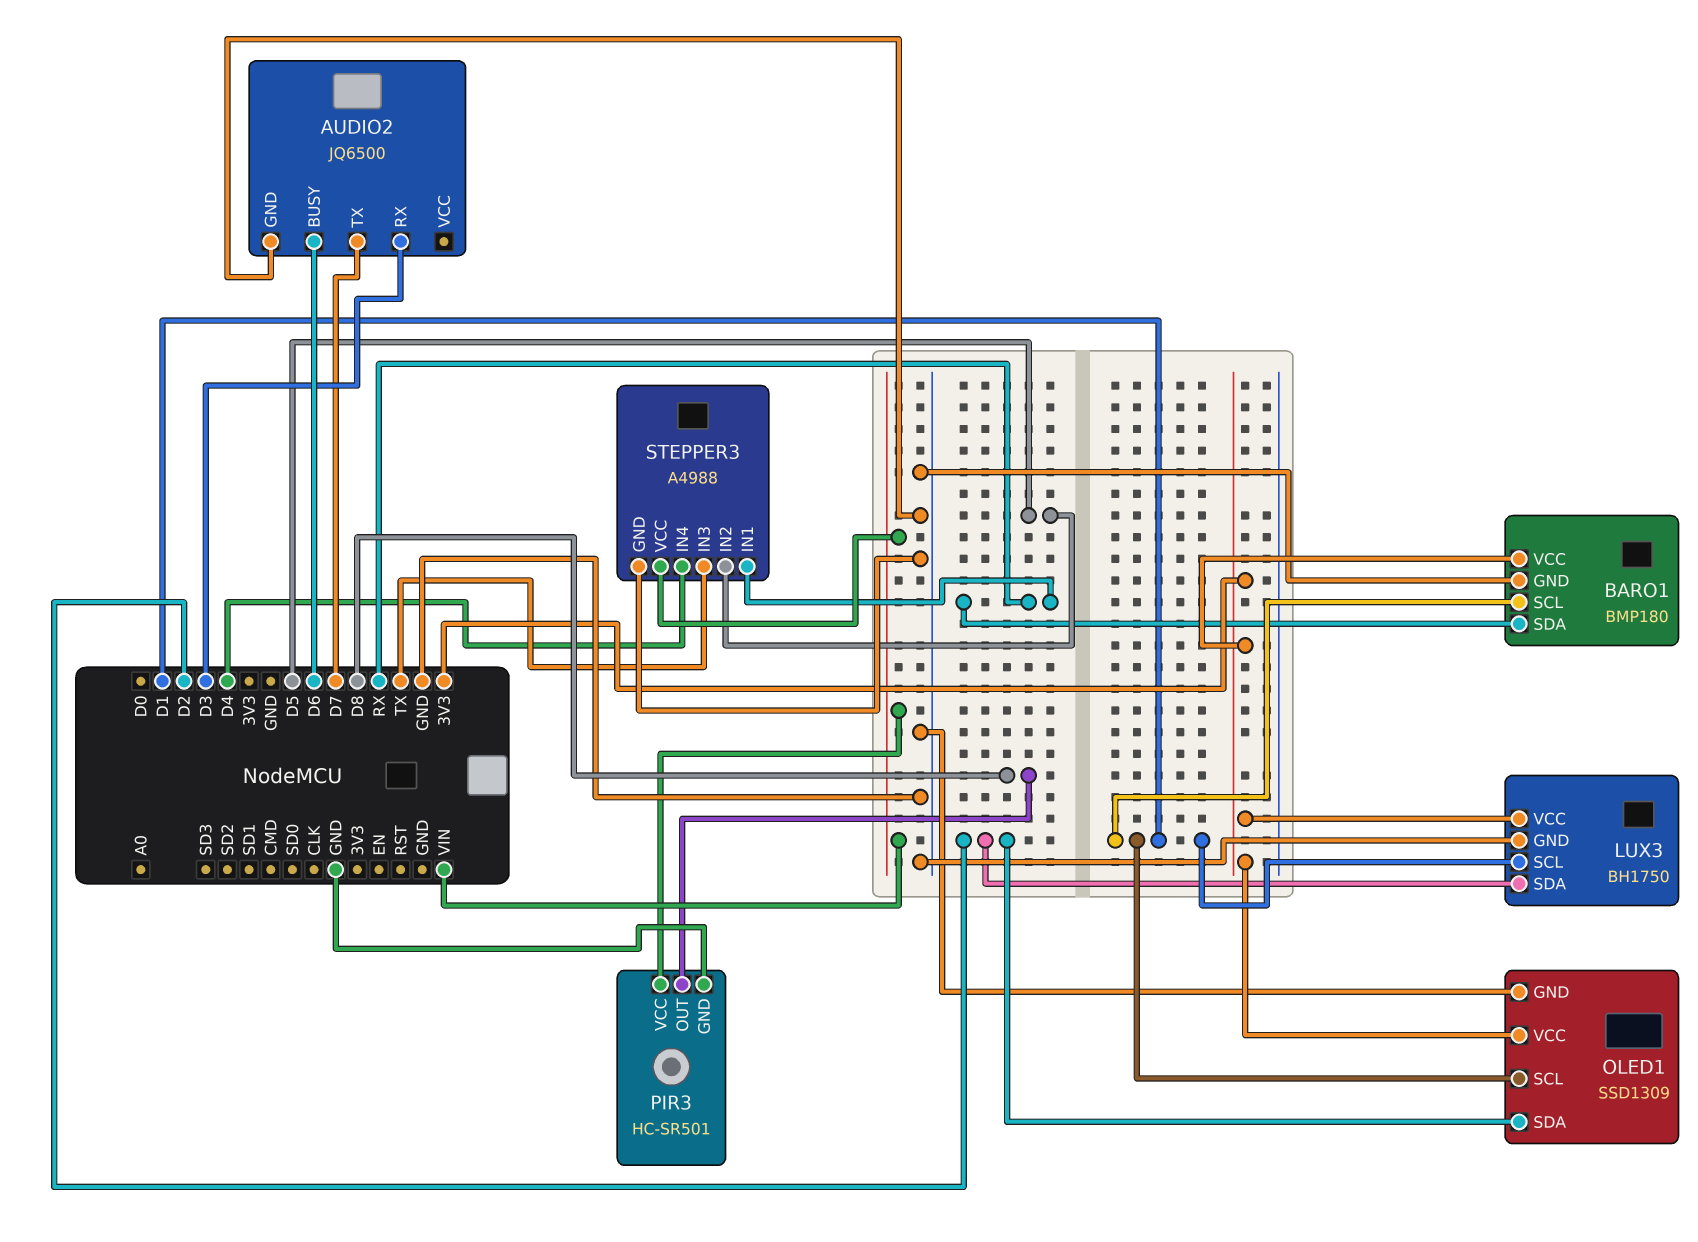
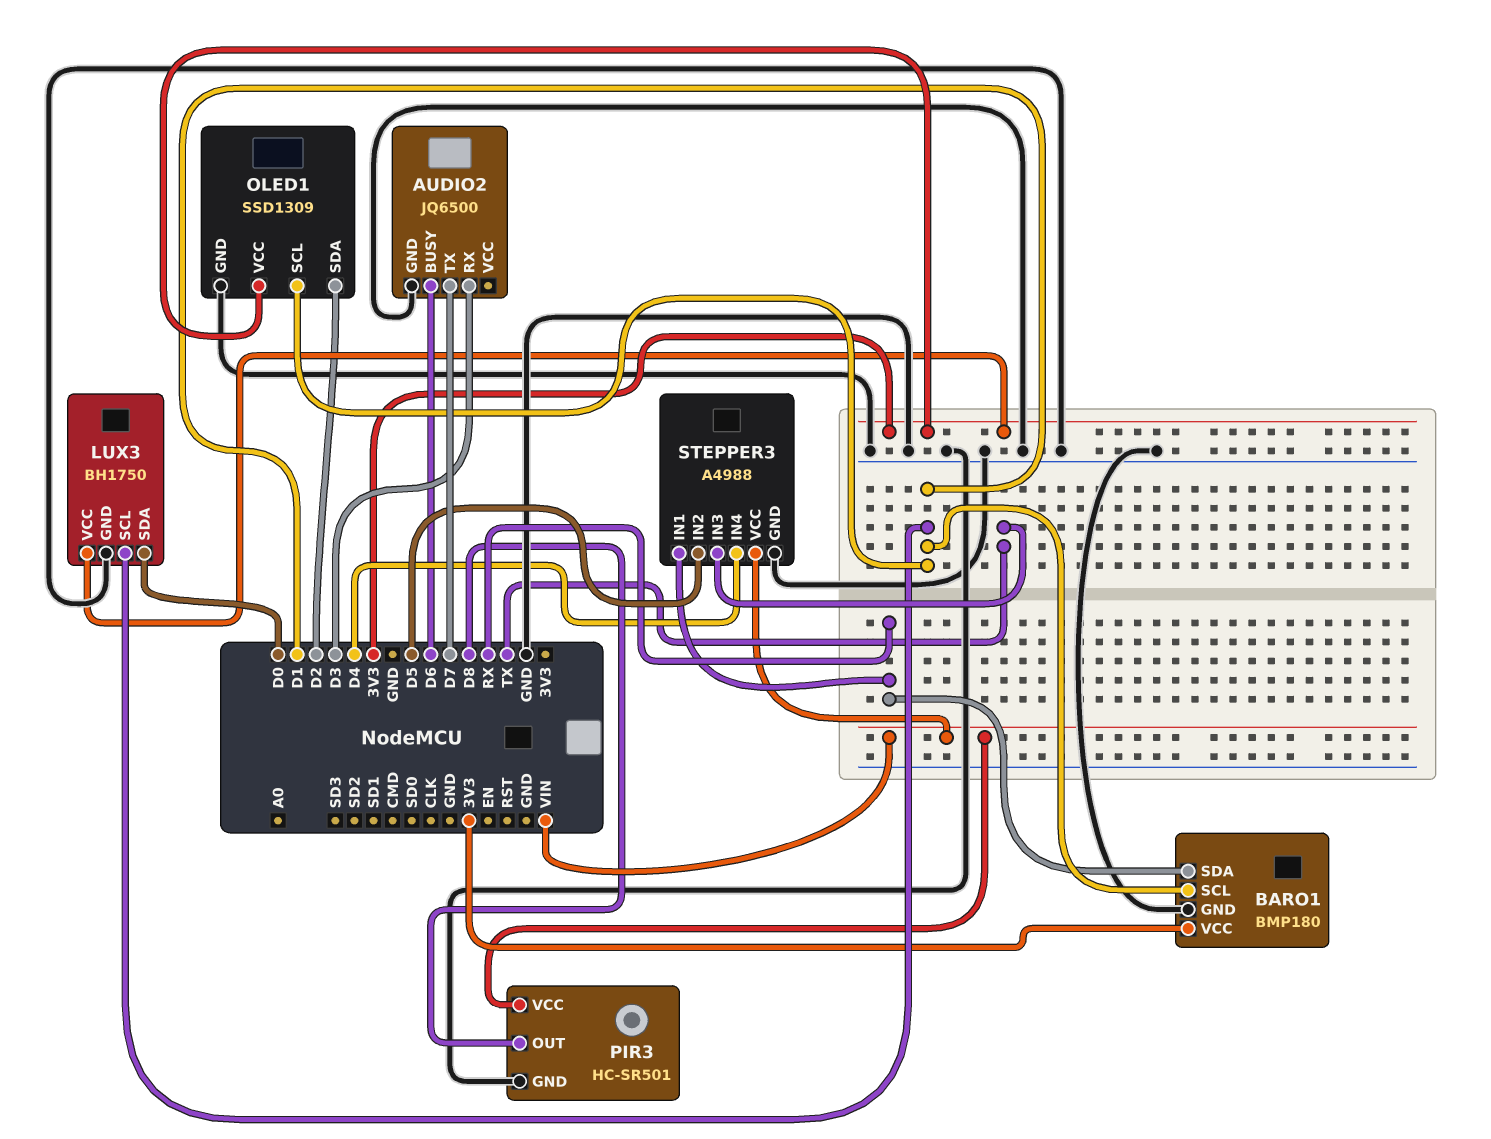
LUX3 pin SDA: D2 -> D0

